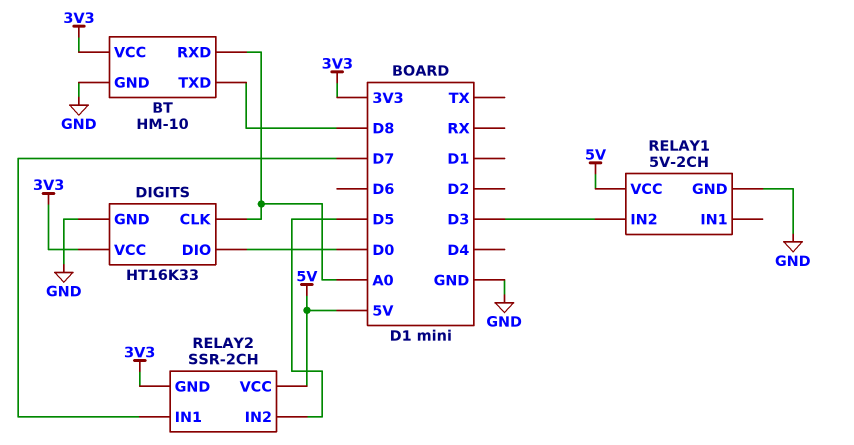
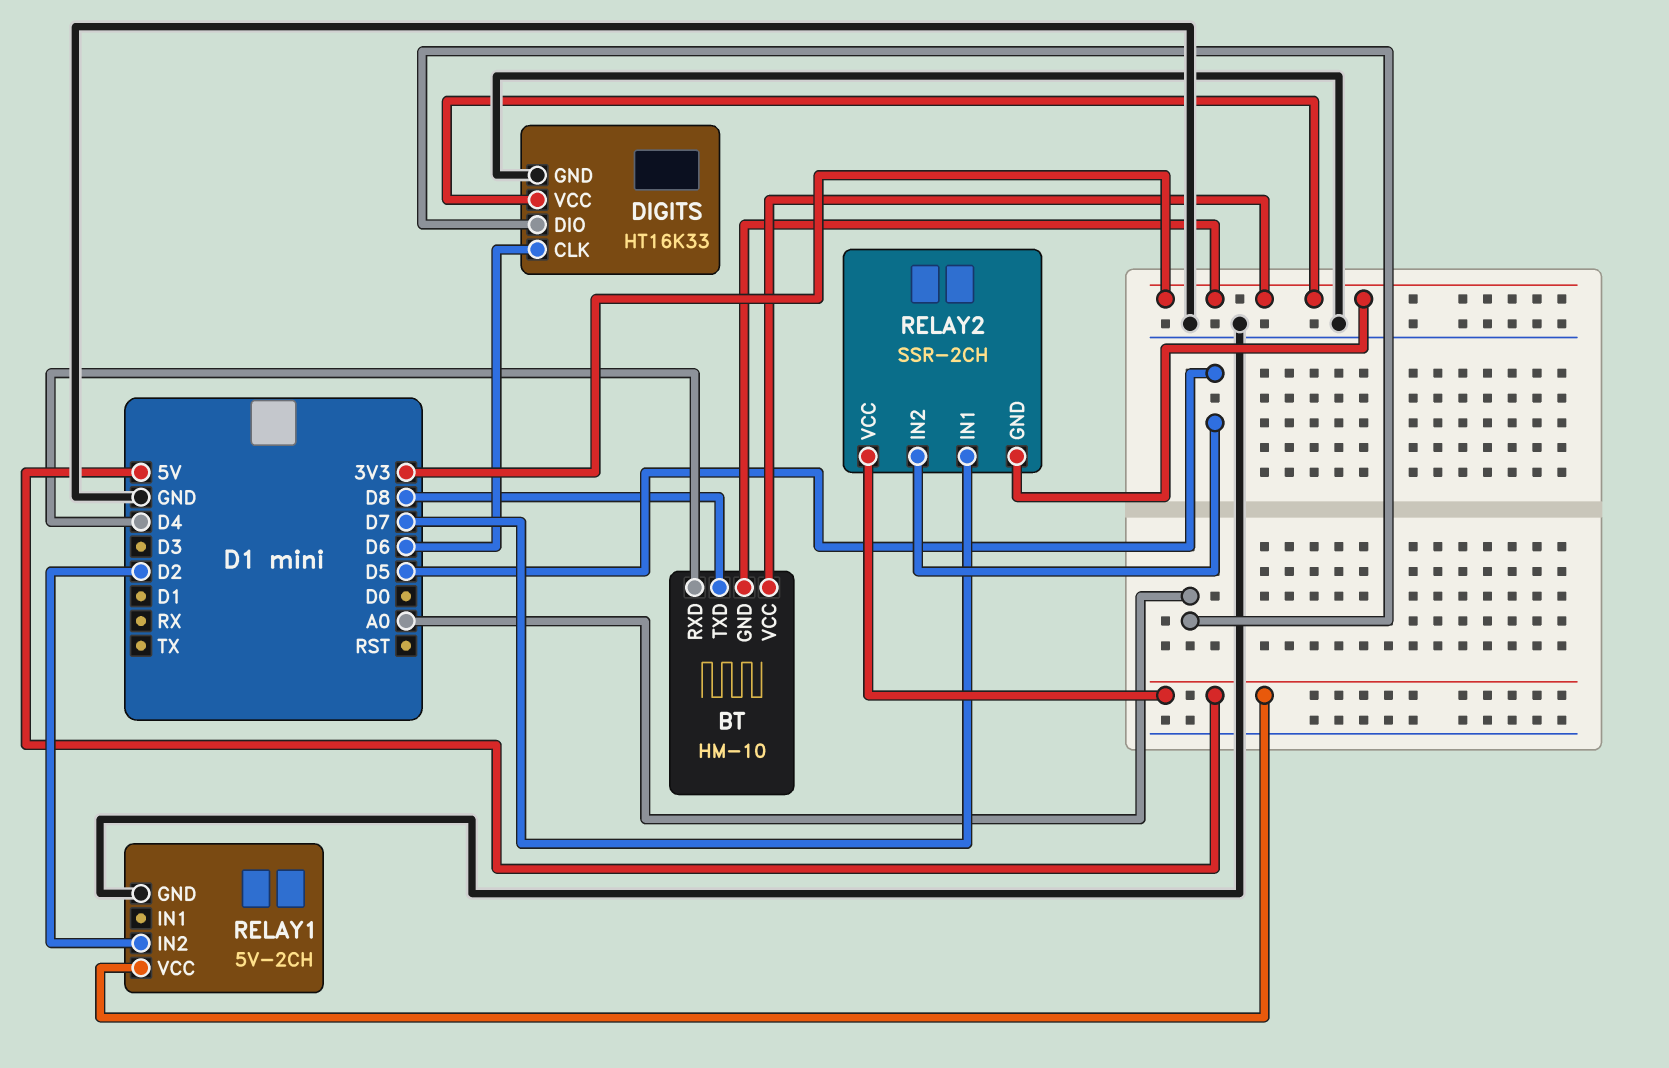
BT pin GND: GND -> 3V3
BT pin RXD: A0 -> D4
DIGITS pin CLK: A0 -> D6
DIGITS pin DIO: D0 -> A0
RELAY1 pin IN2: D3 -> D2

